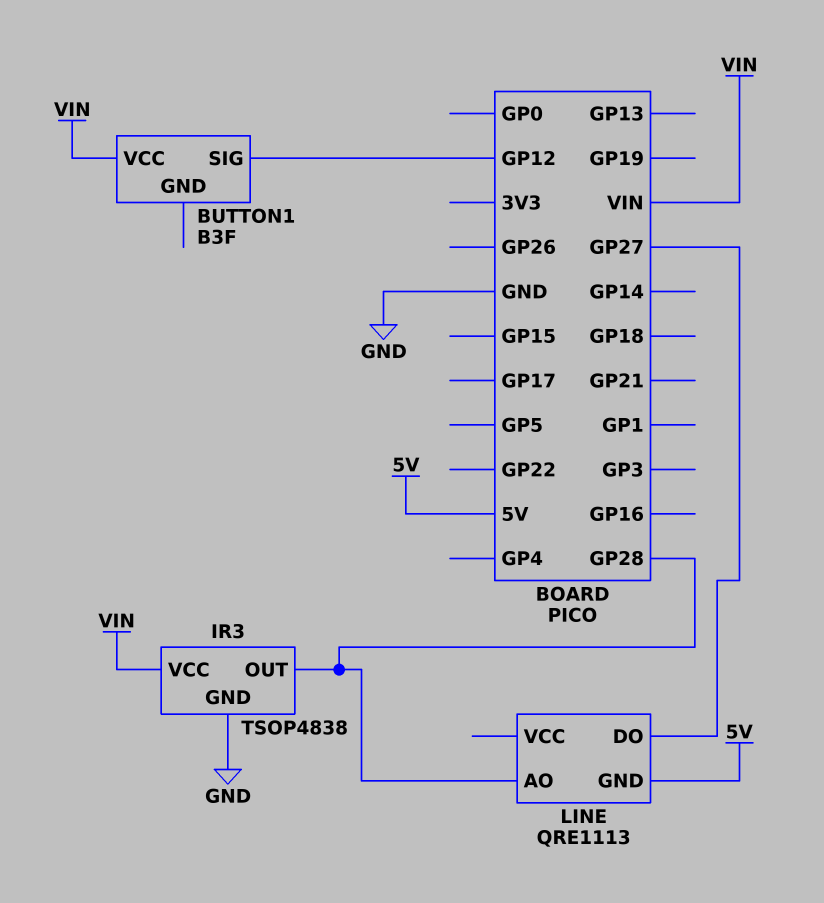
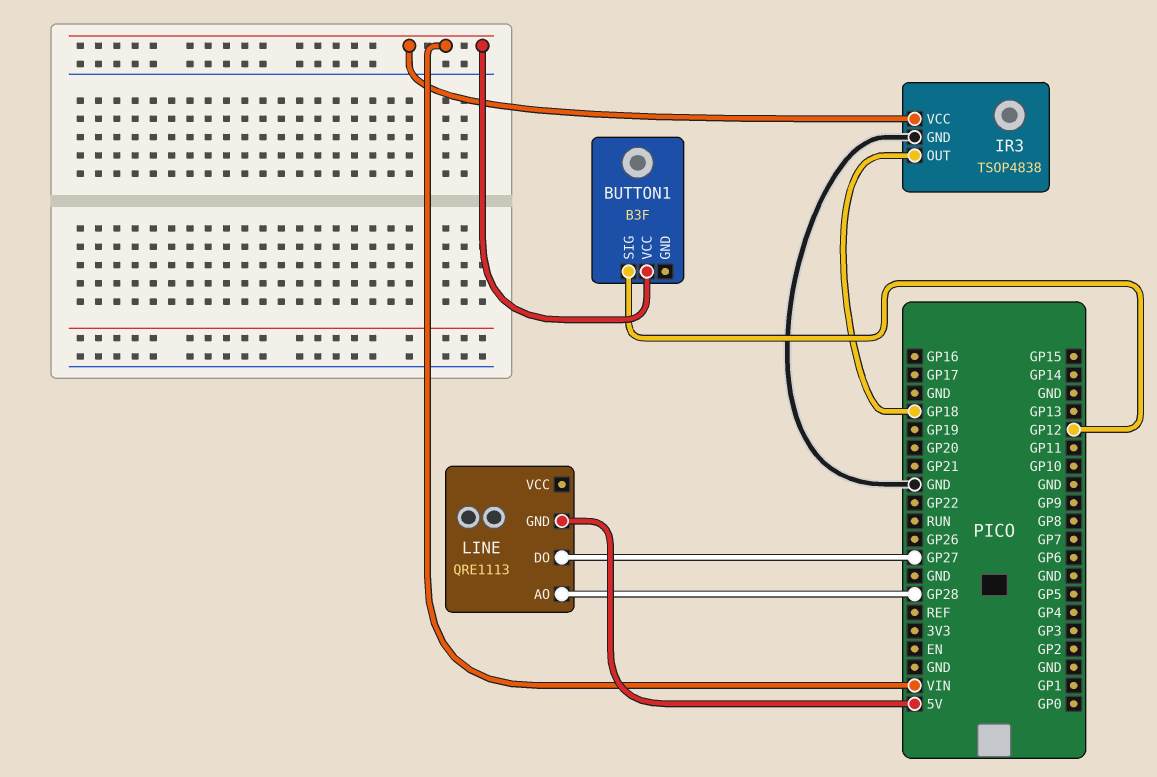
IR3 pin OUT: GP28 -> GP18

